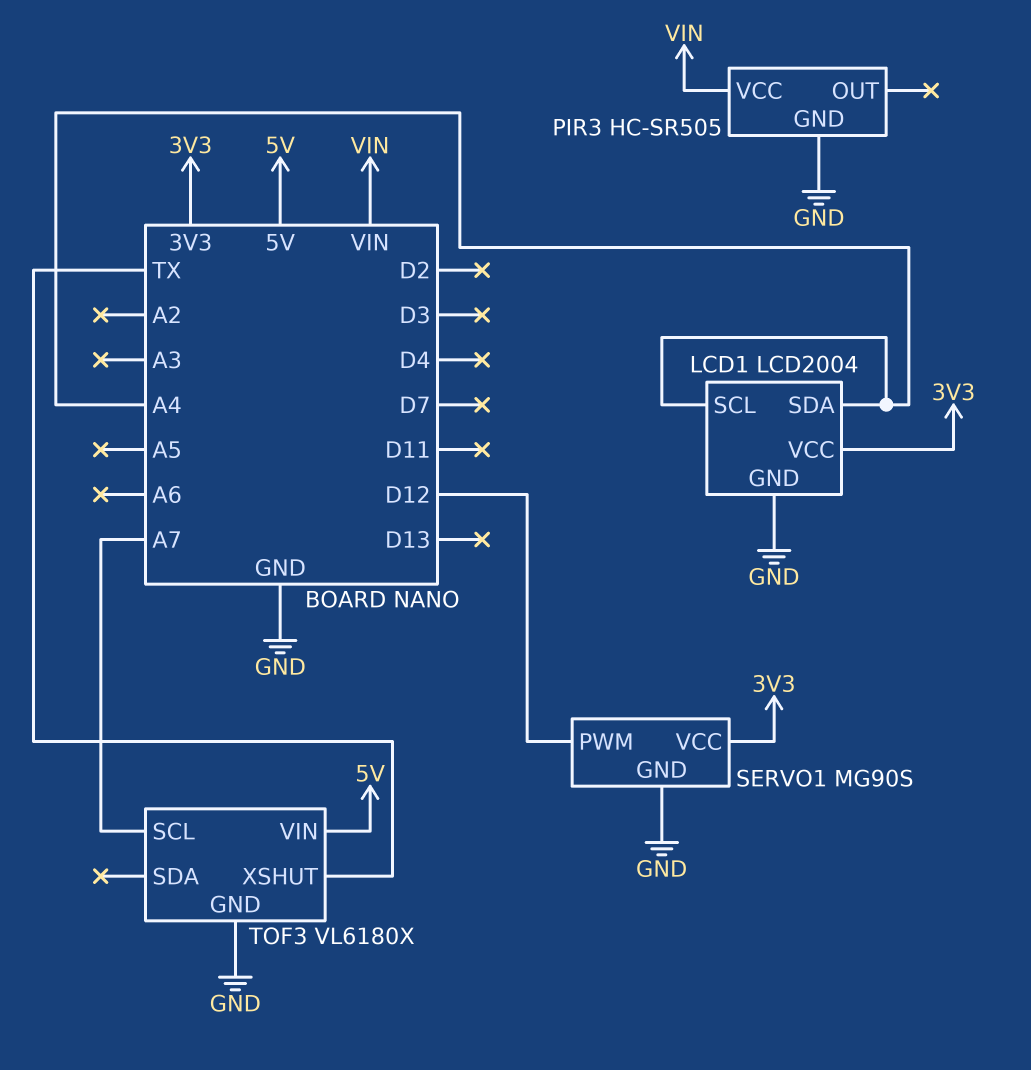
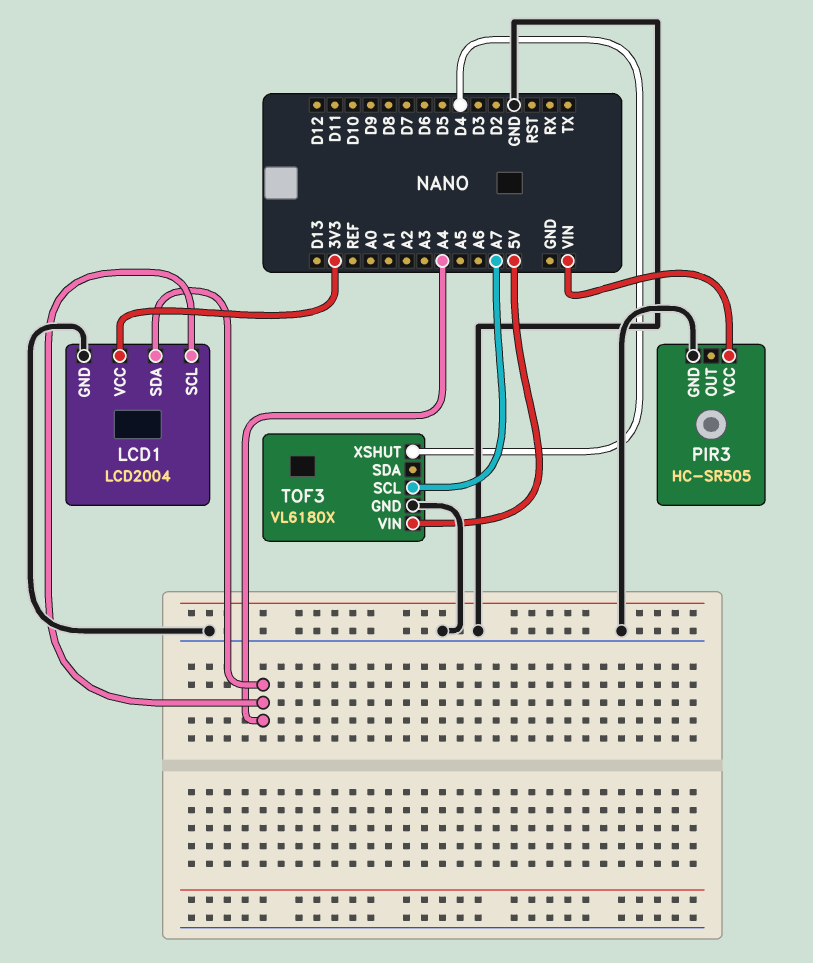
SERVO1: MG90S -> none
SERVO1 pin GND: GND -> none
SERVO1 pin PWM: D12 -> none
SERVO1 pin VCC: 3V3 -> none
TOF3 pin XSHUT: TX -> D4

